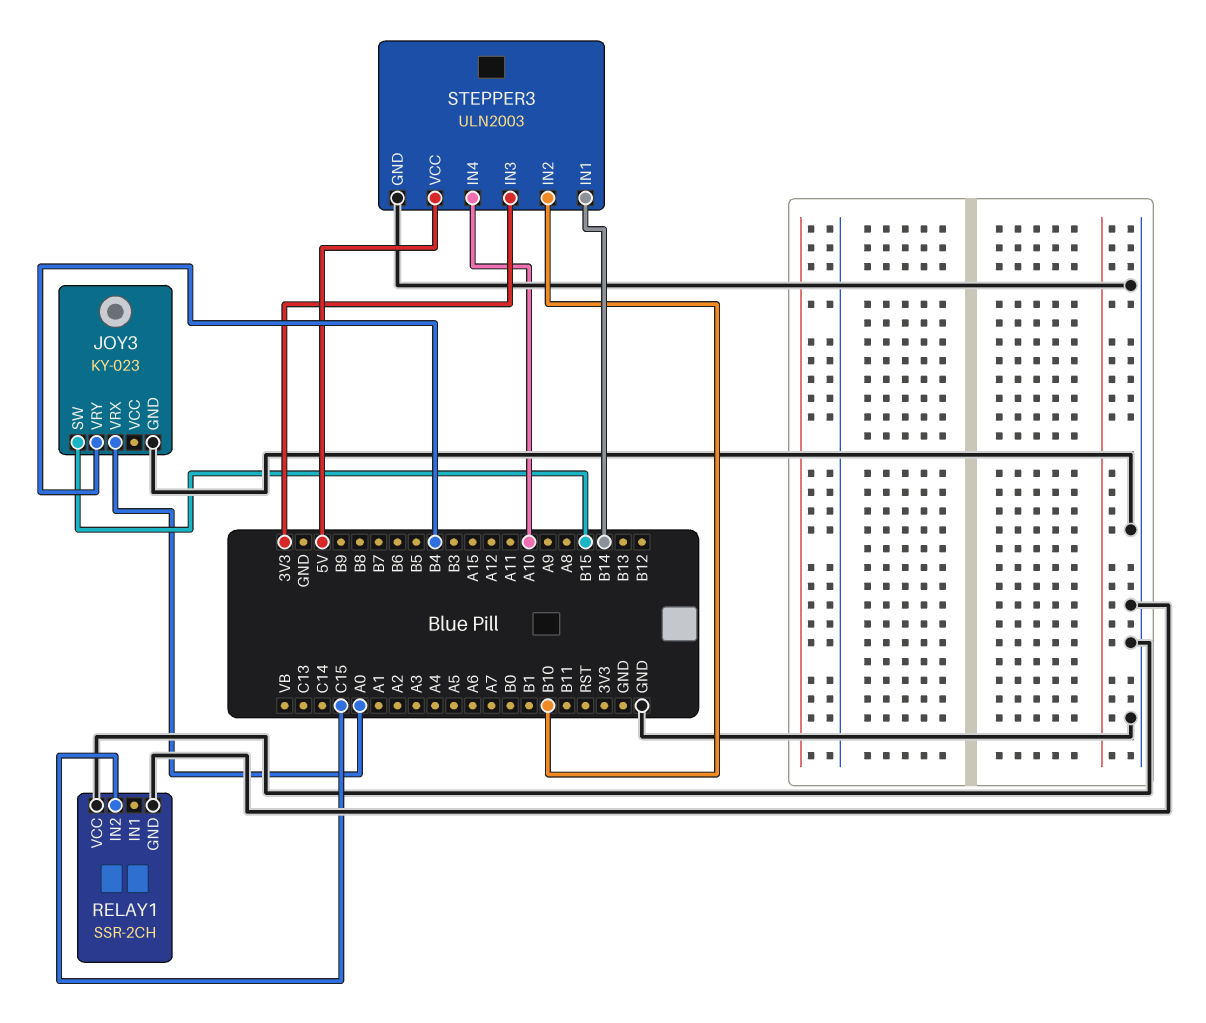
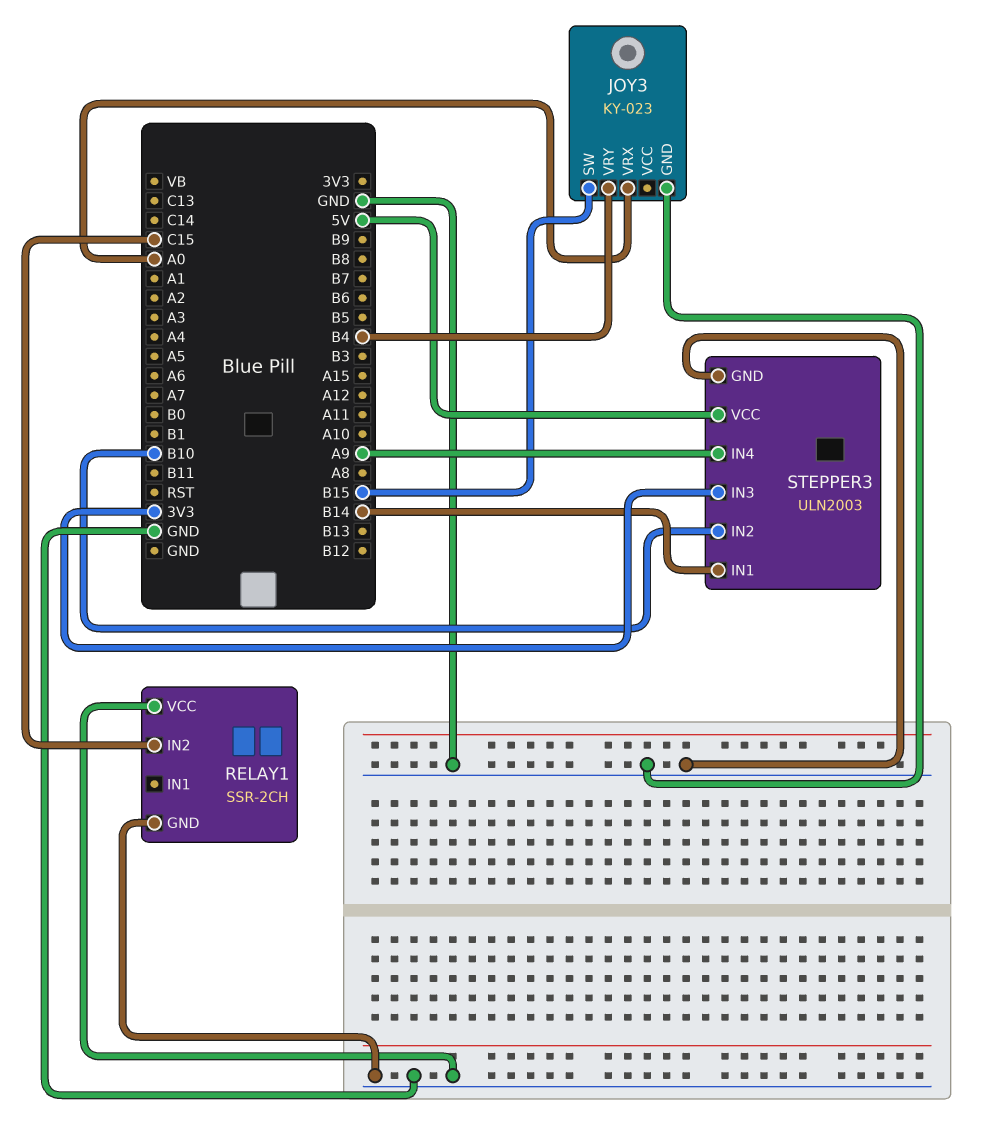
STEPPER3 pin IN4: A10 -> A9

